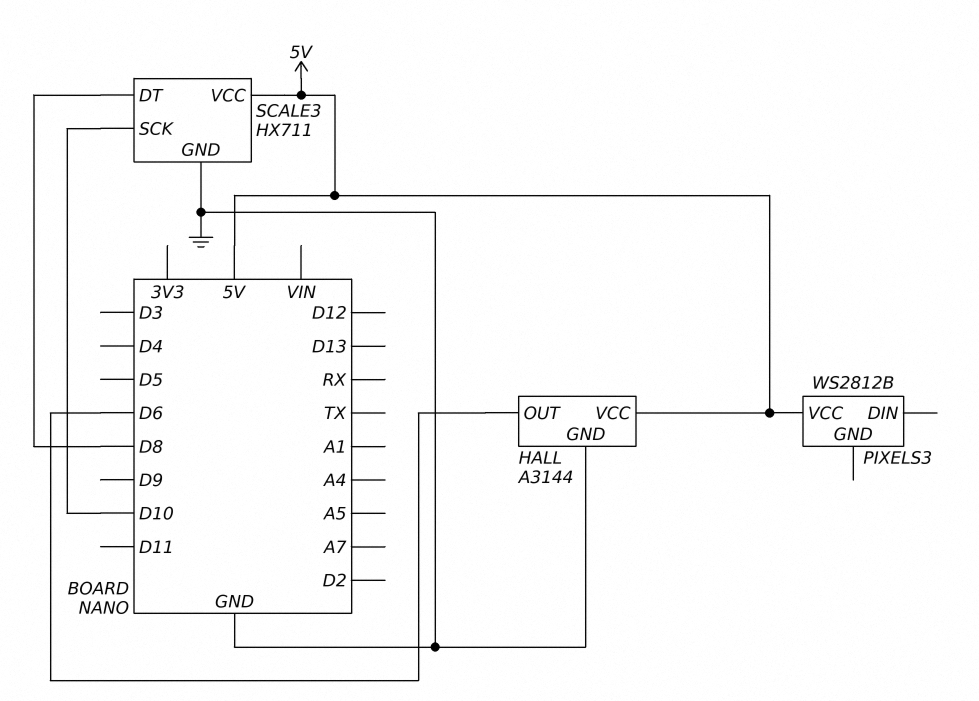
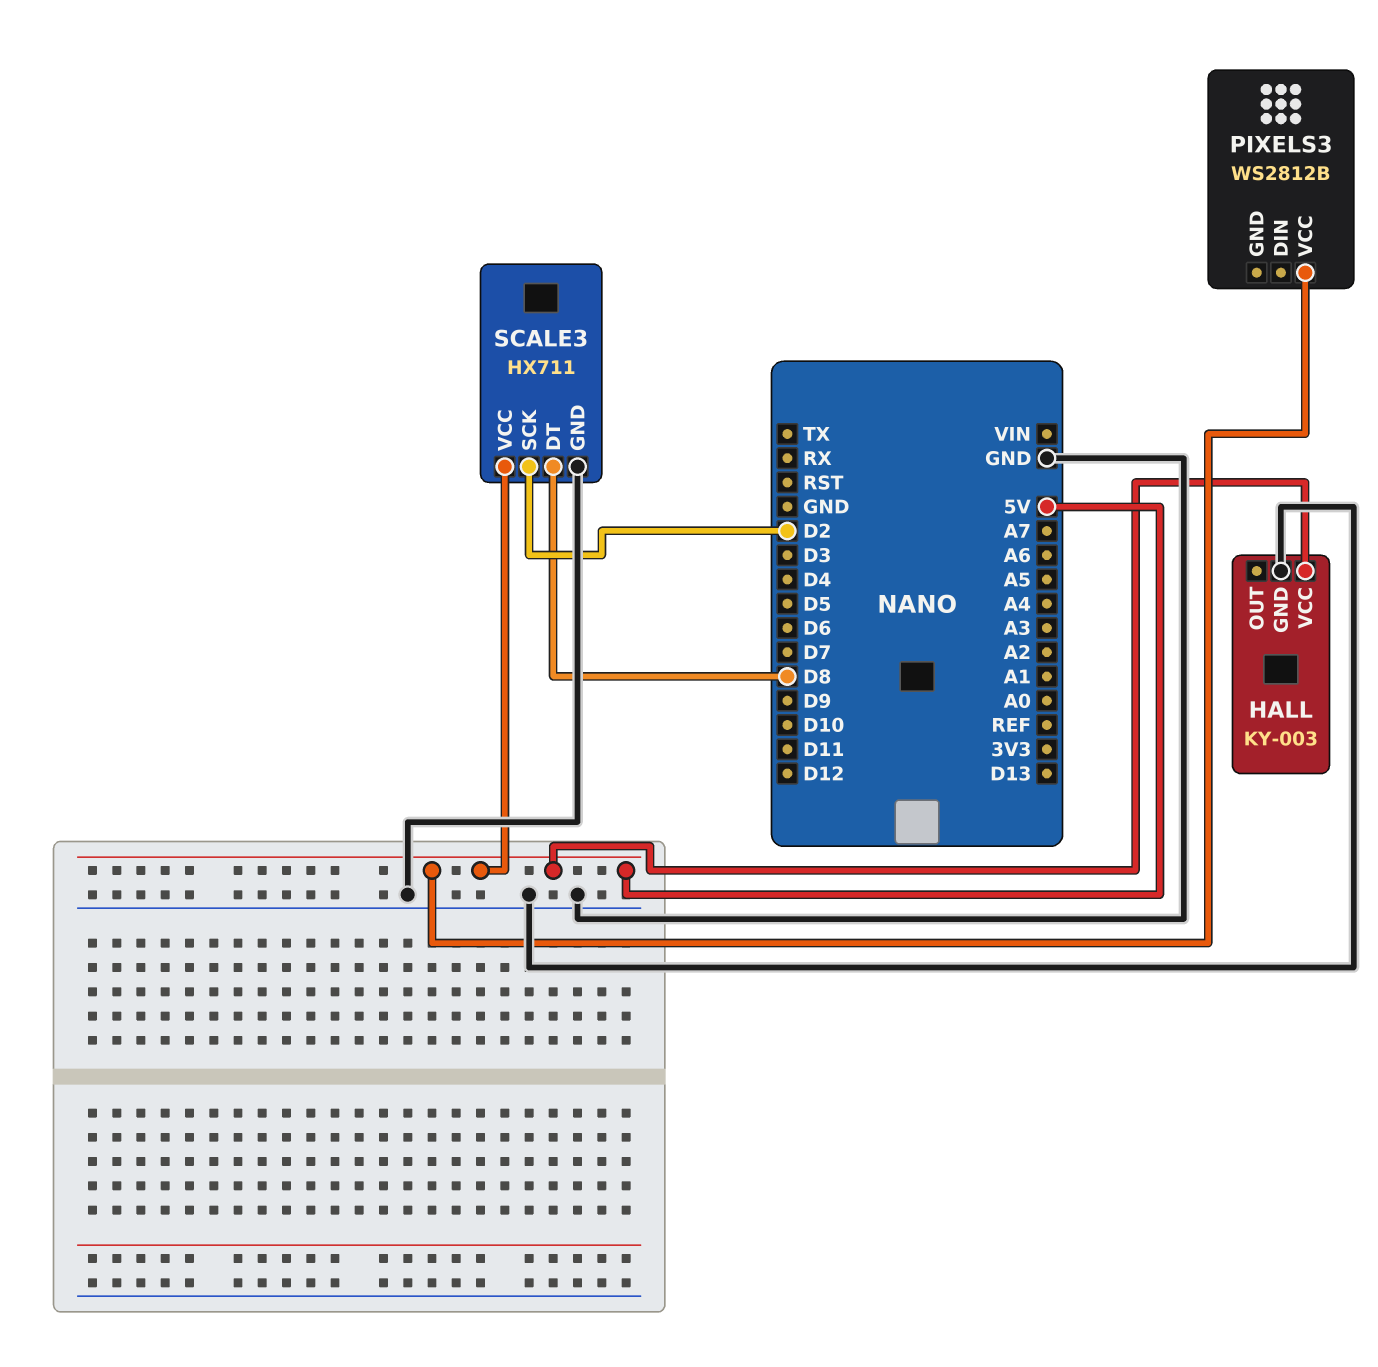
HALL: A3144 -> KY-003
HALL pin OUT: D6 -> none
SCALE3 pin SCK: D10 -> D2

